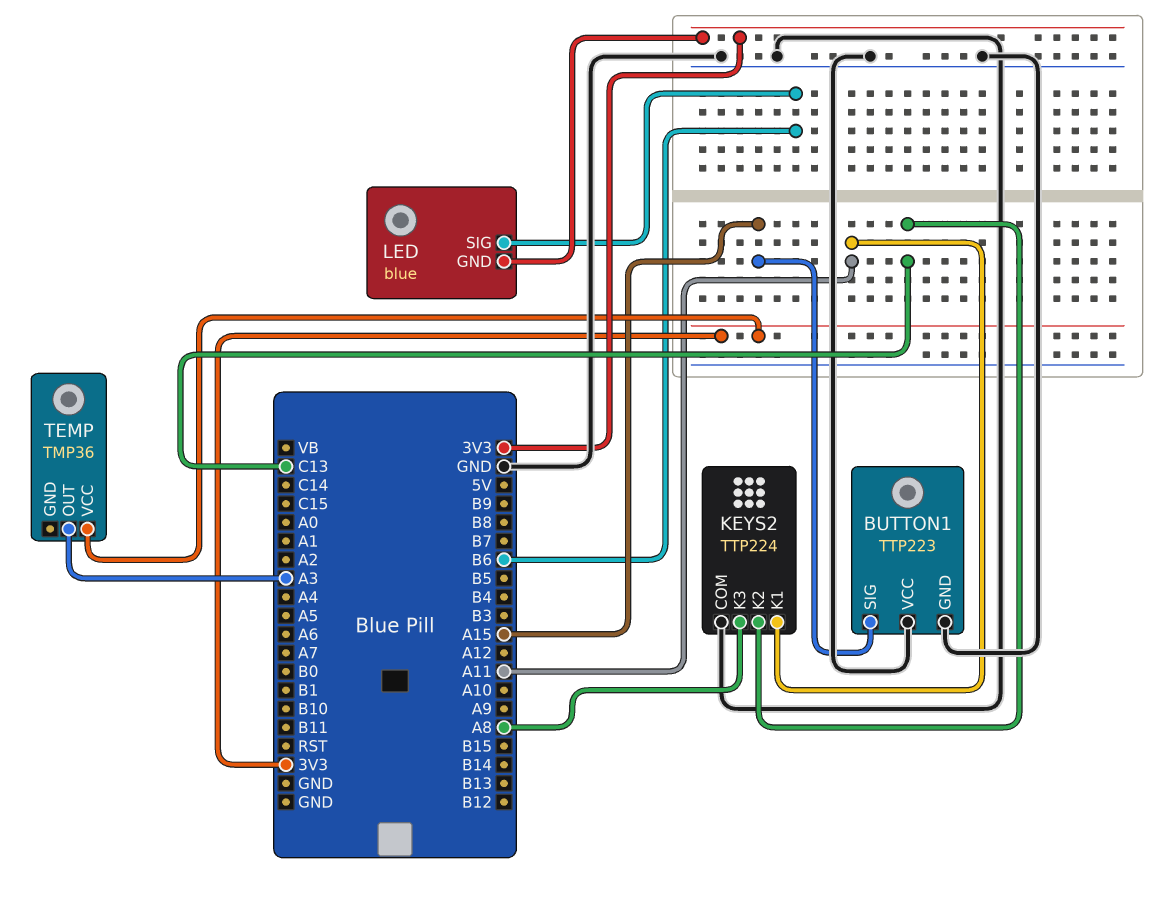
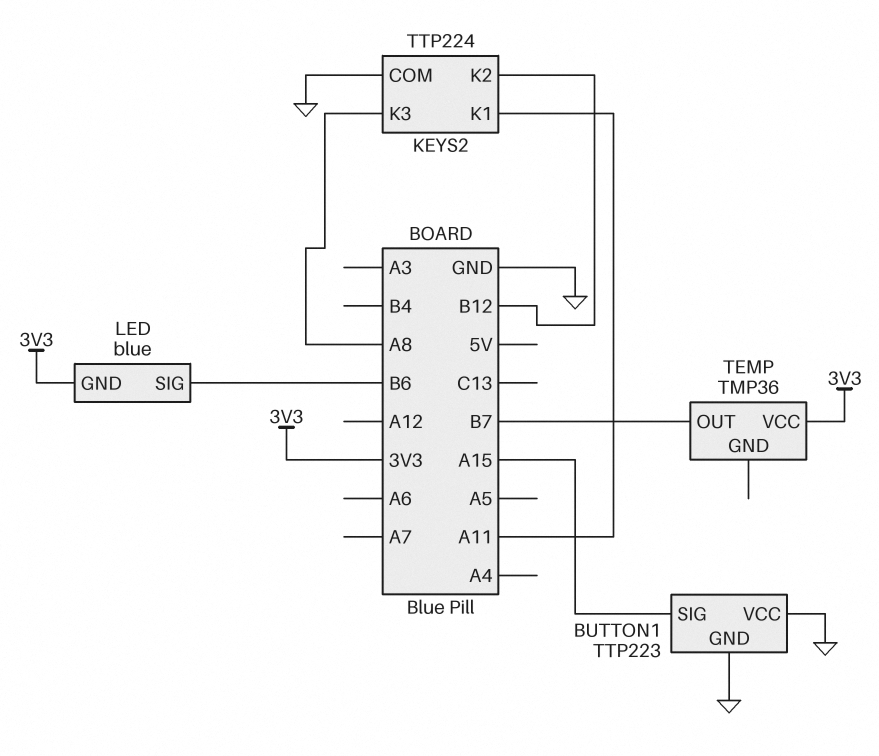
KEYS2 pin K2: C13 -> B12
TEMP pin OUT: A3 -> B7

